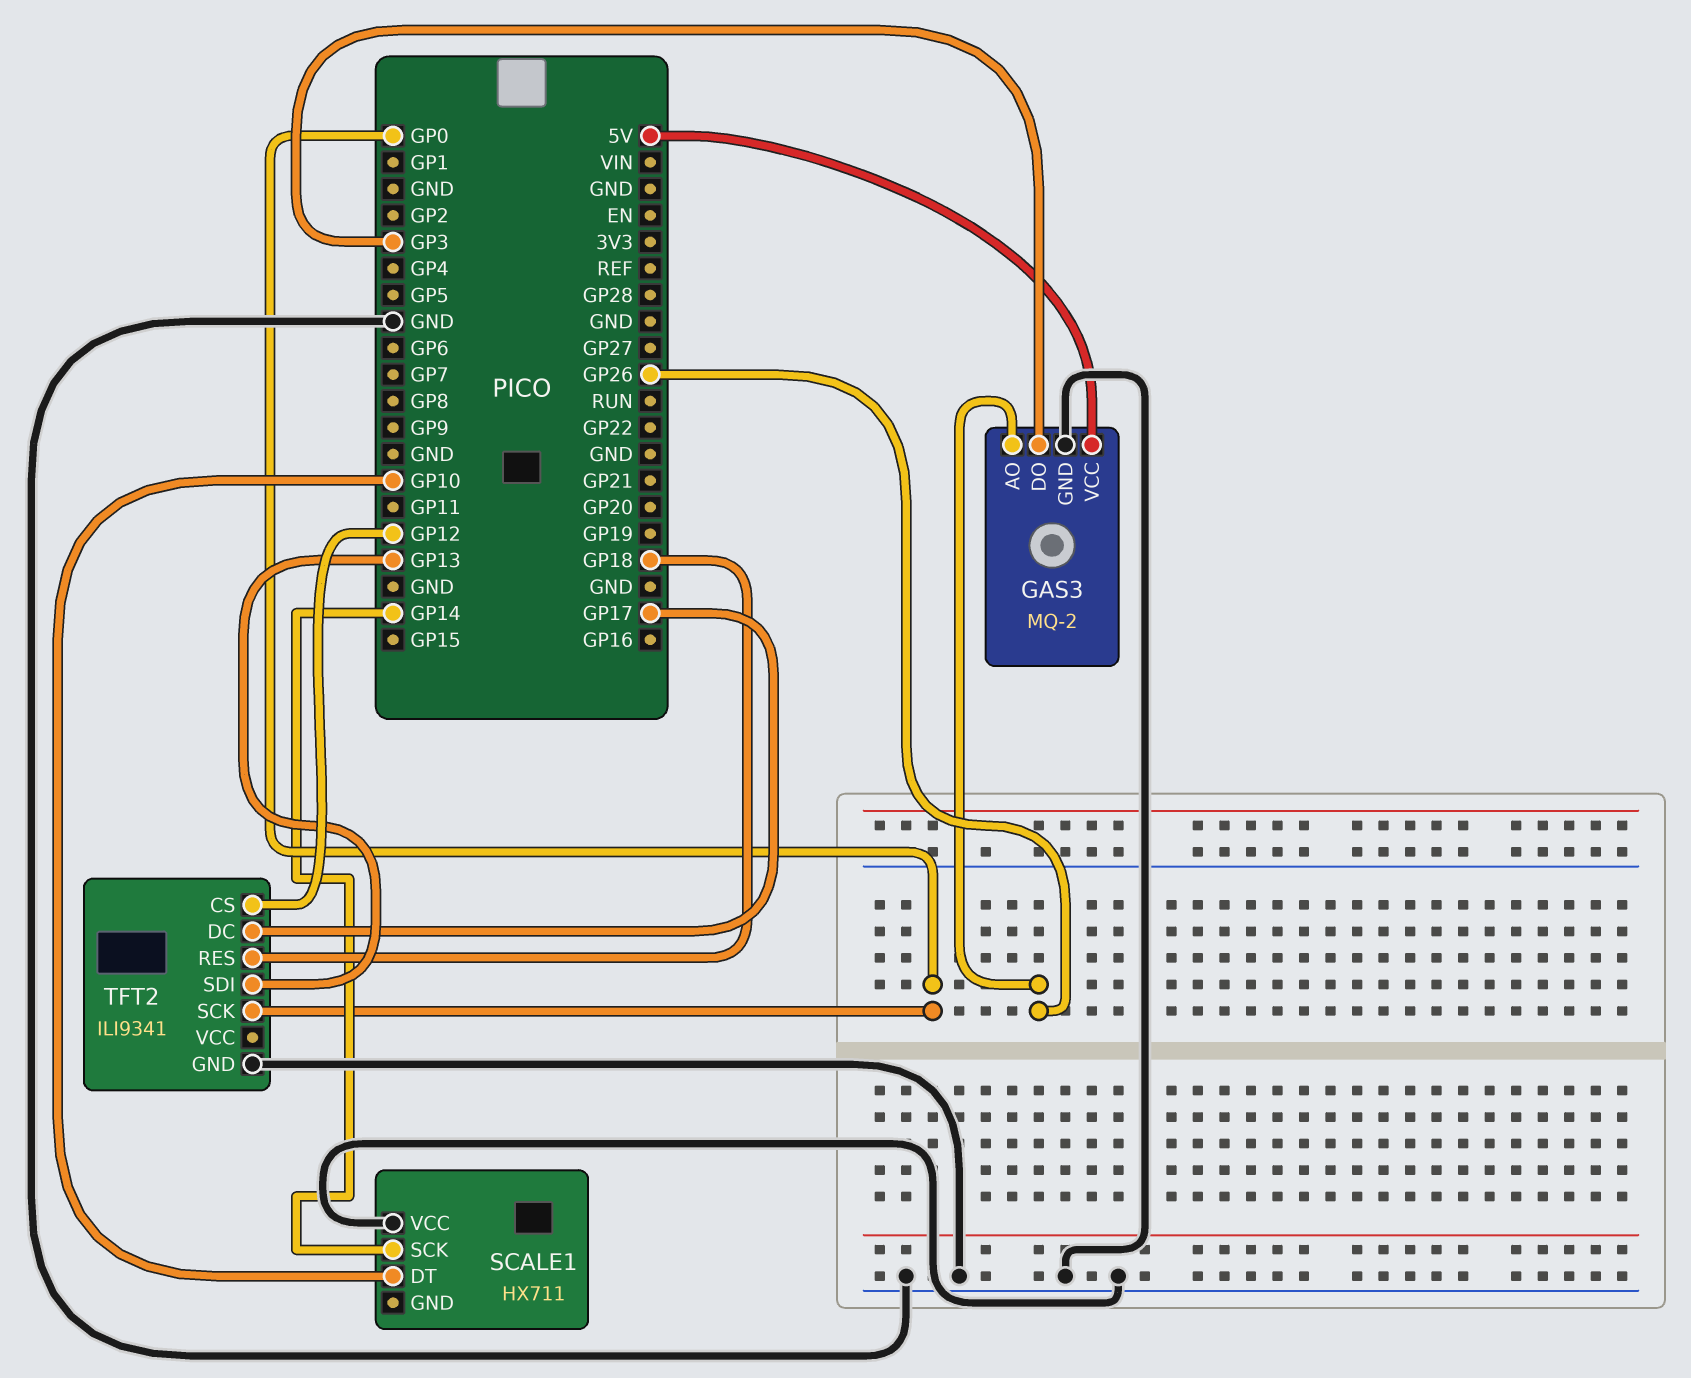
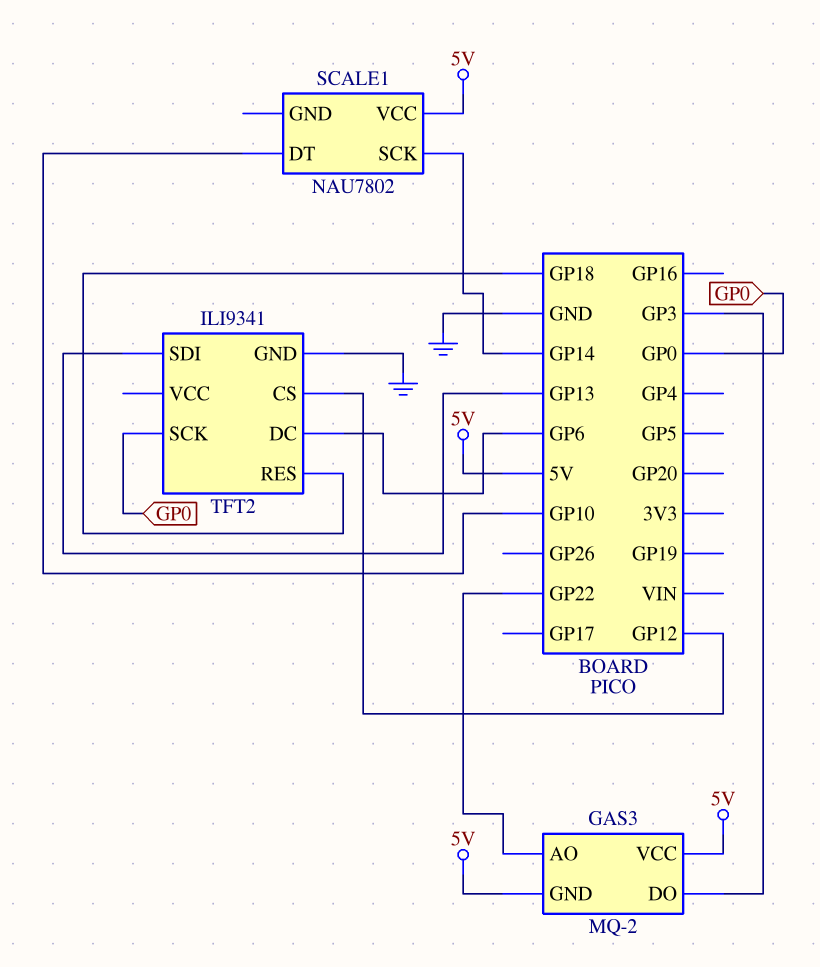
GAS3 pin AO: GP26 -> GP22
GAS3 pin GND: GND -> 5V
SCALE1: HX711 -> NAU7802
SCALE1 pin VCC: GND -> 5V
TFT2 pin DC: GP17 -> GP6

